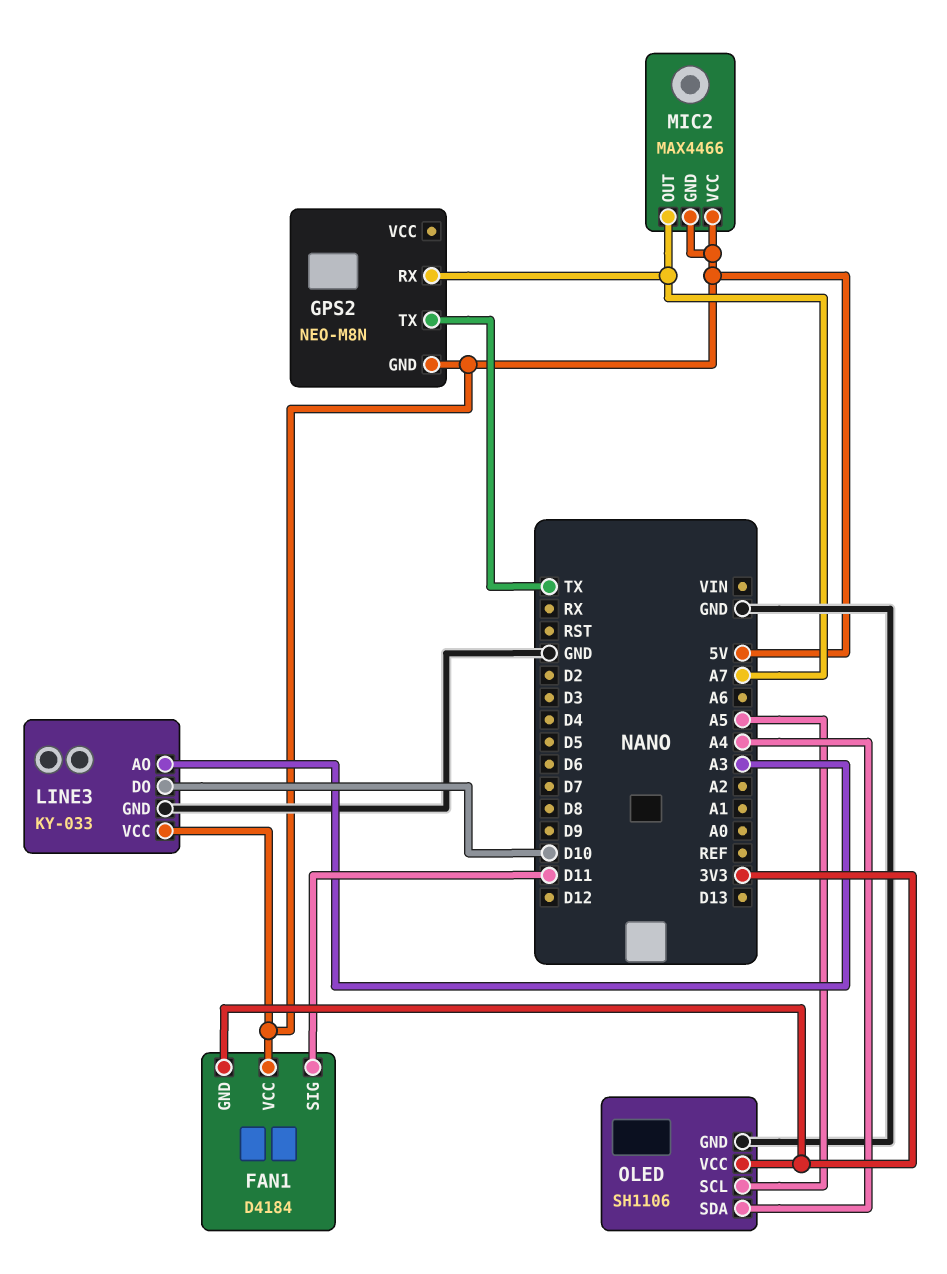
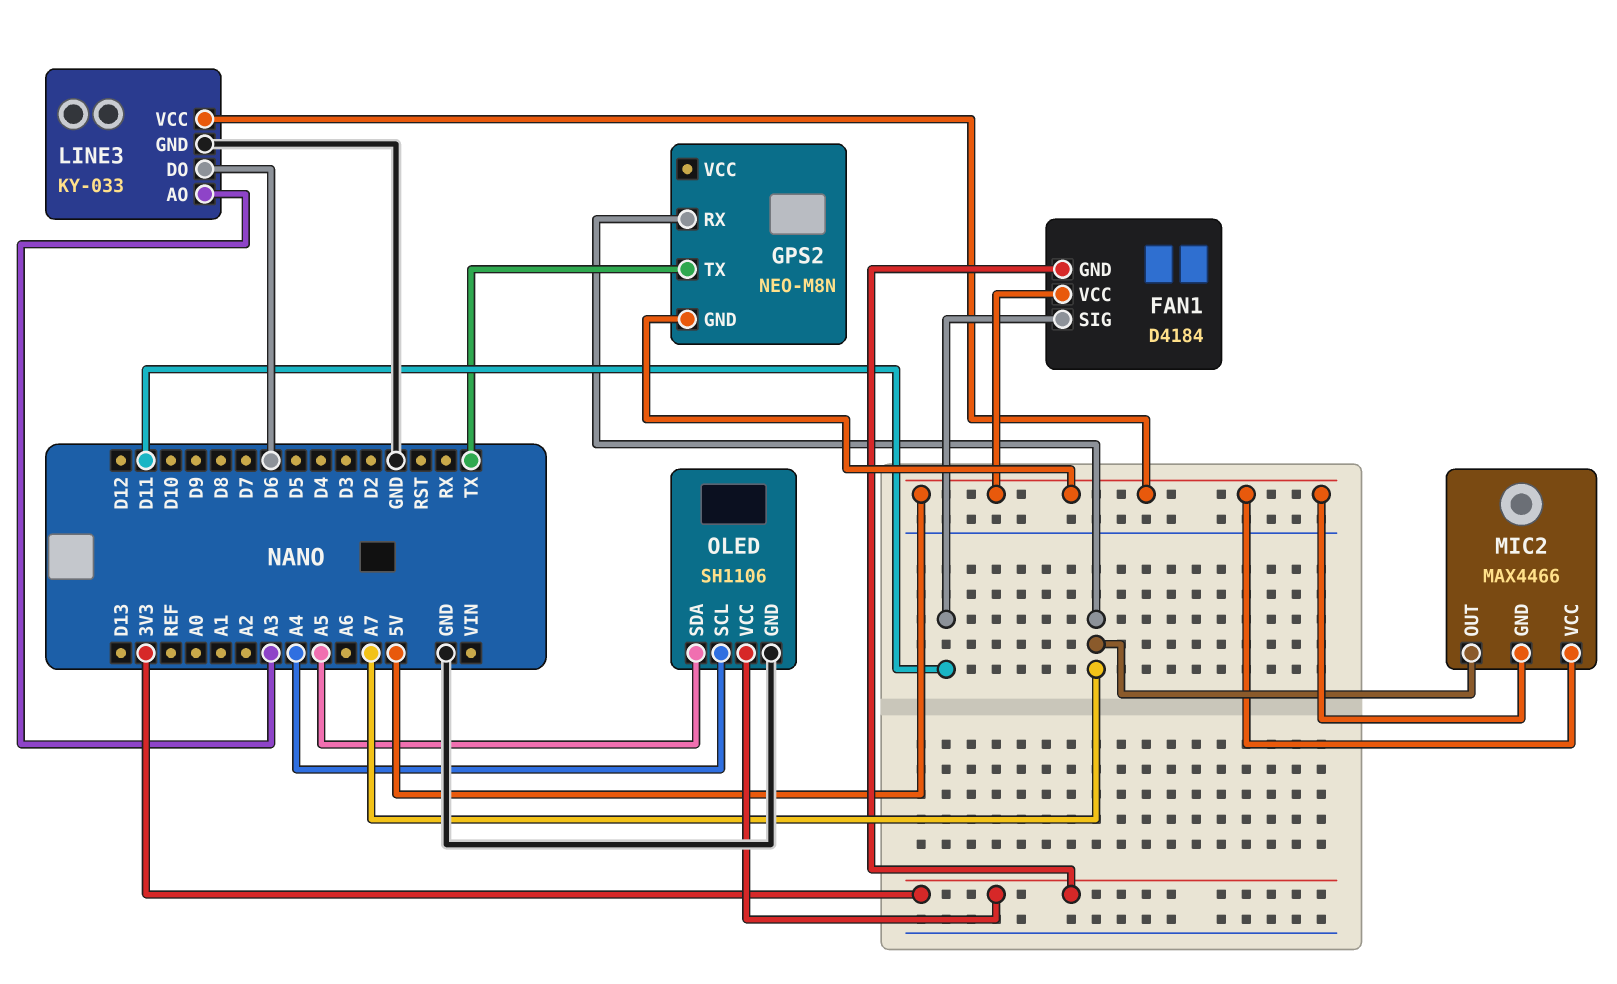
LINE3 pin DO: D10 -> D6
OLED pin SCL: A5 -> A4
OLED pin SDA: A4 -> A5

